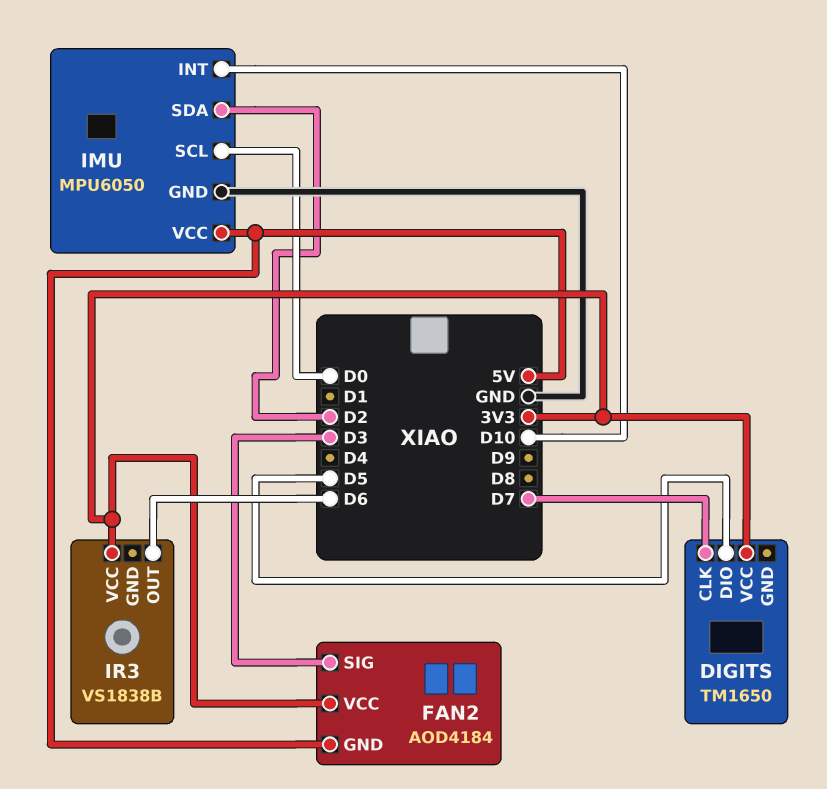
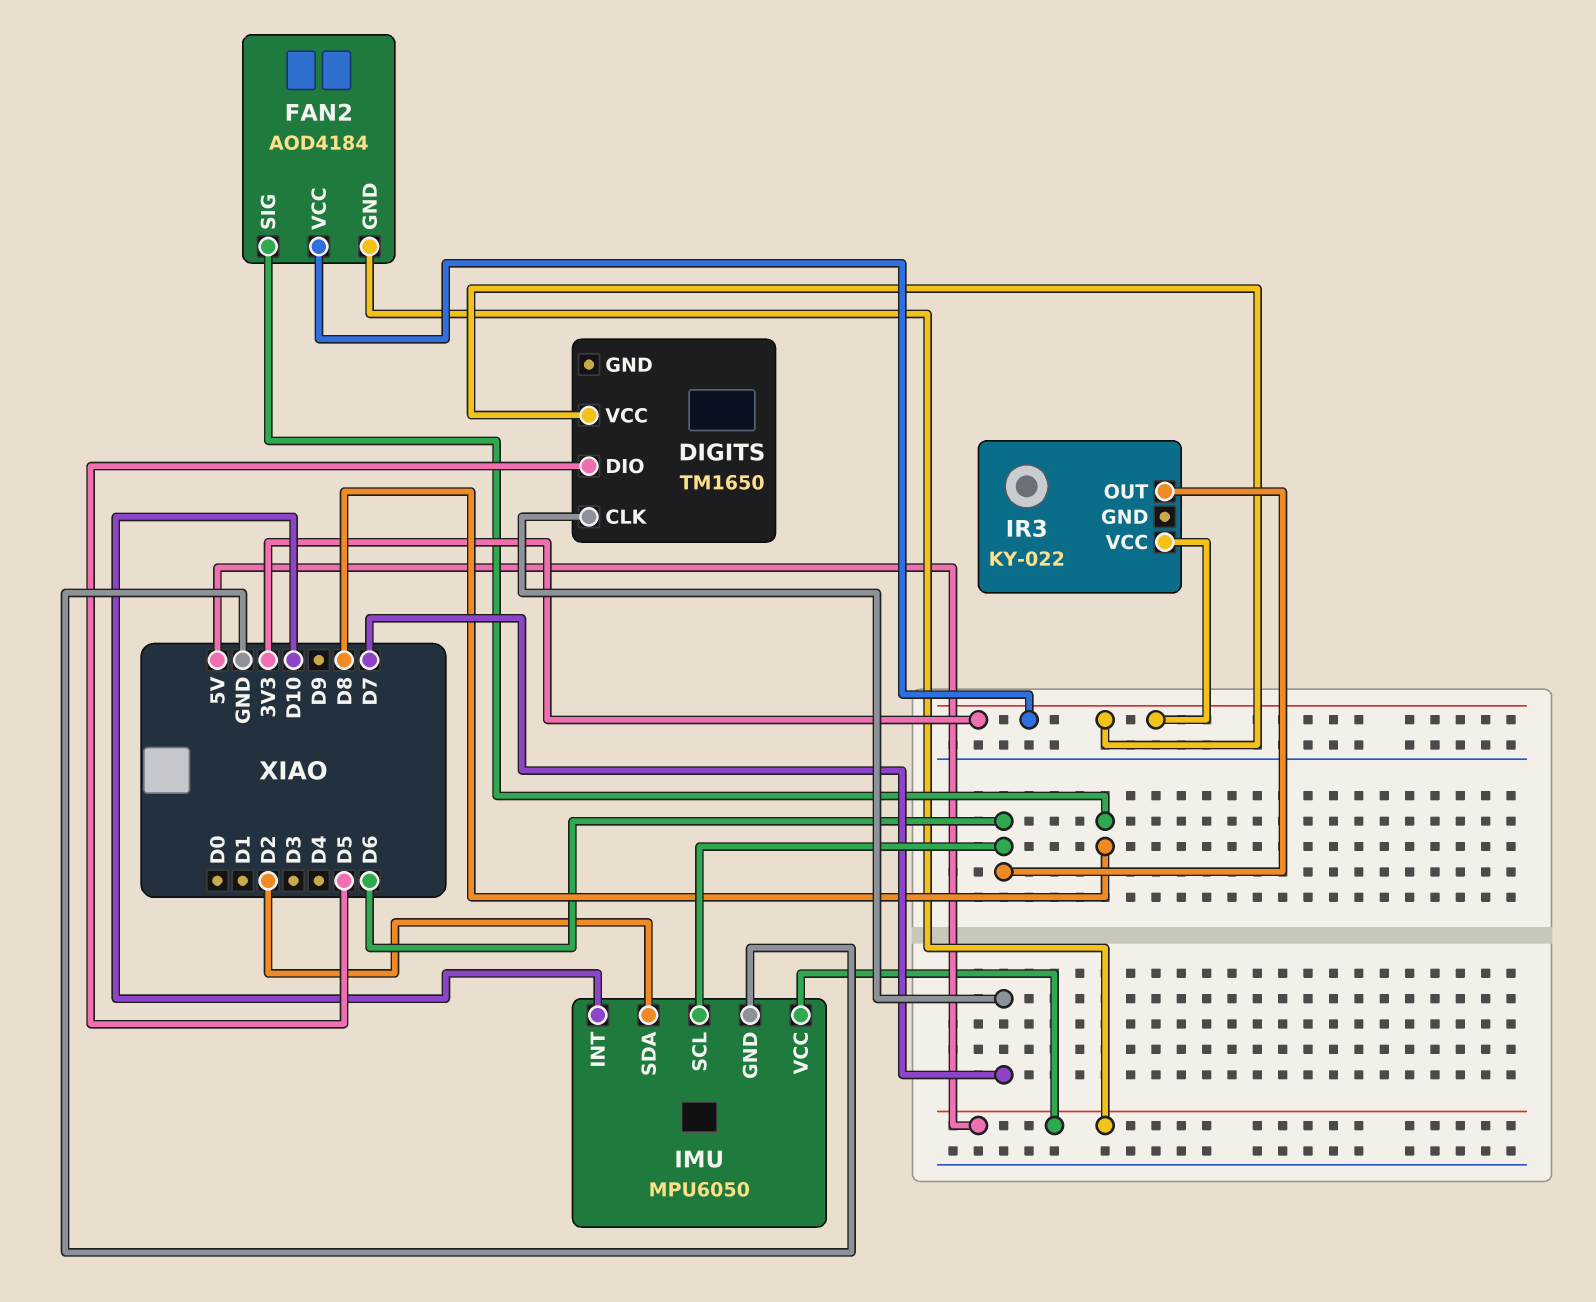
FAN2 pin SIG: D3 -> D8
IMU pin SCL: D0 -> D6
IR3: VS1838B -> KY-022

